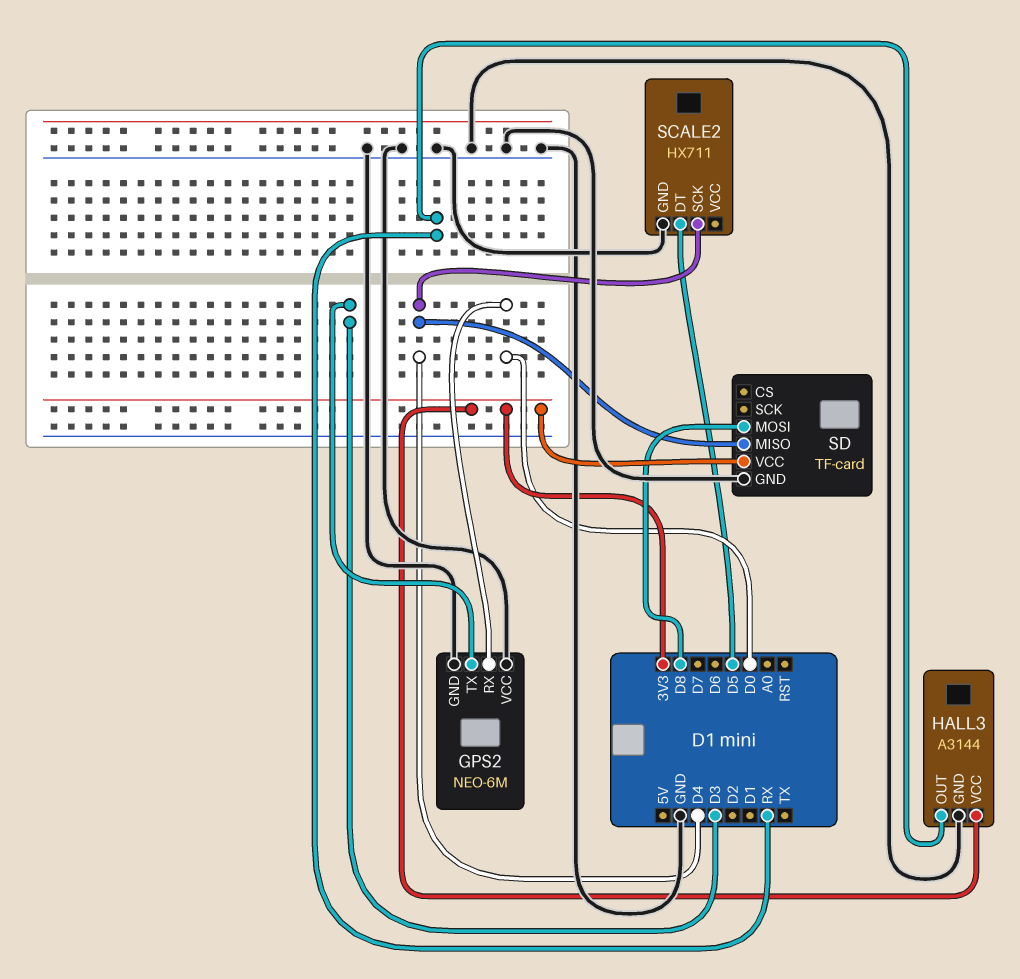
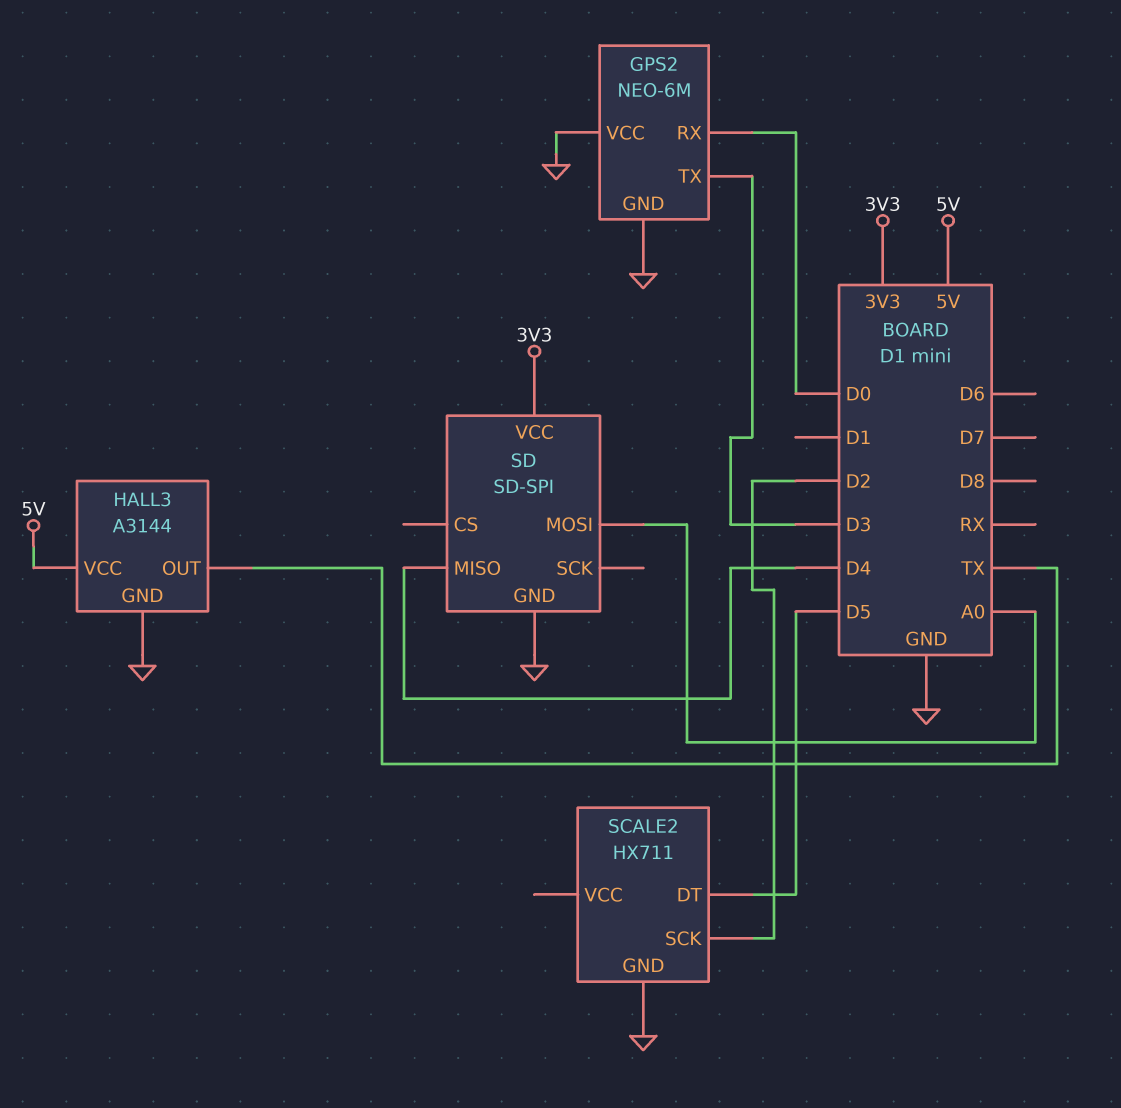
HALL3 pin OUT: RX -> TX
HALL3 pin VCC: 3V3 -> 5V
SCALE2 pin SCK: D4 -> D2
SD: TF-card -> SD-SPI
SD pin MOSI: D8 -> A0

